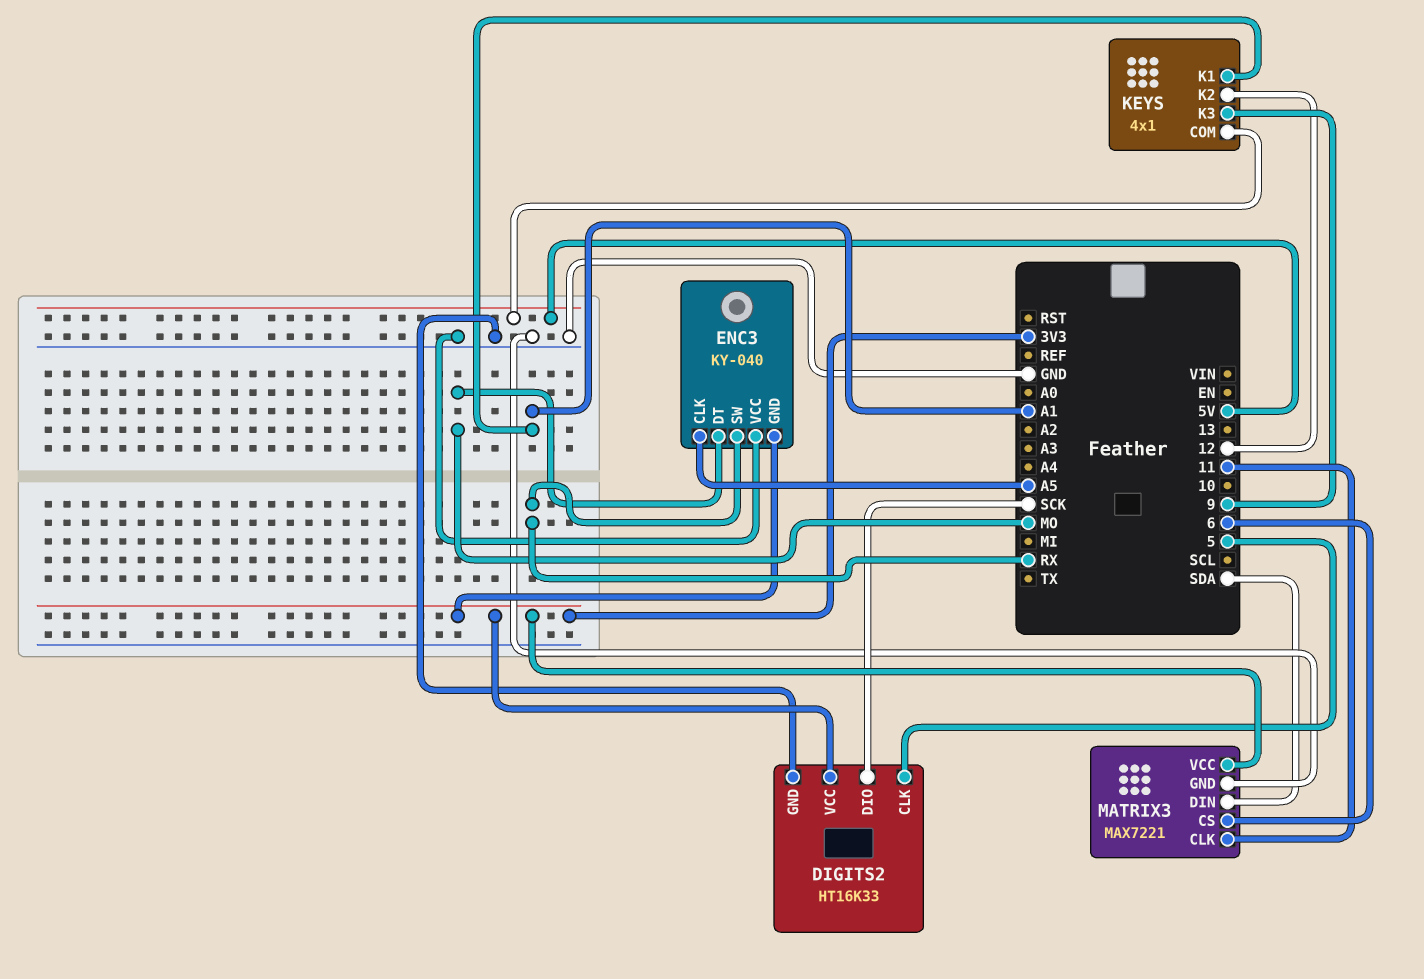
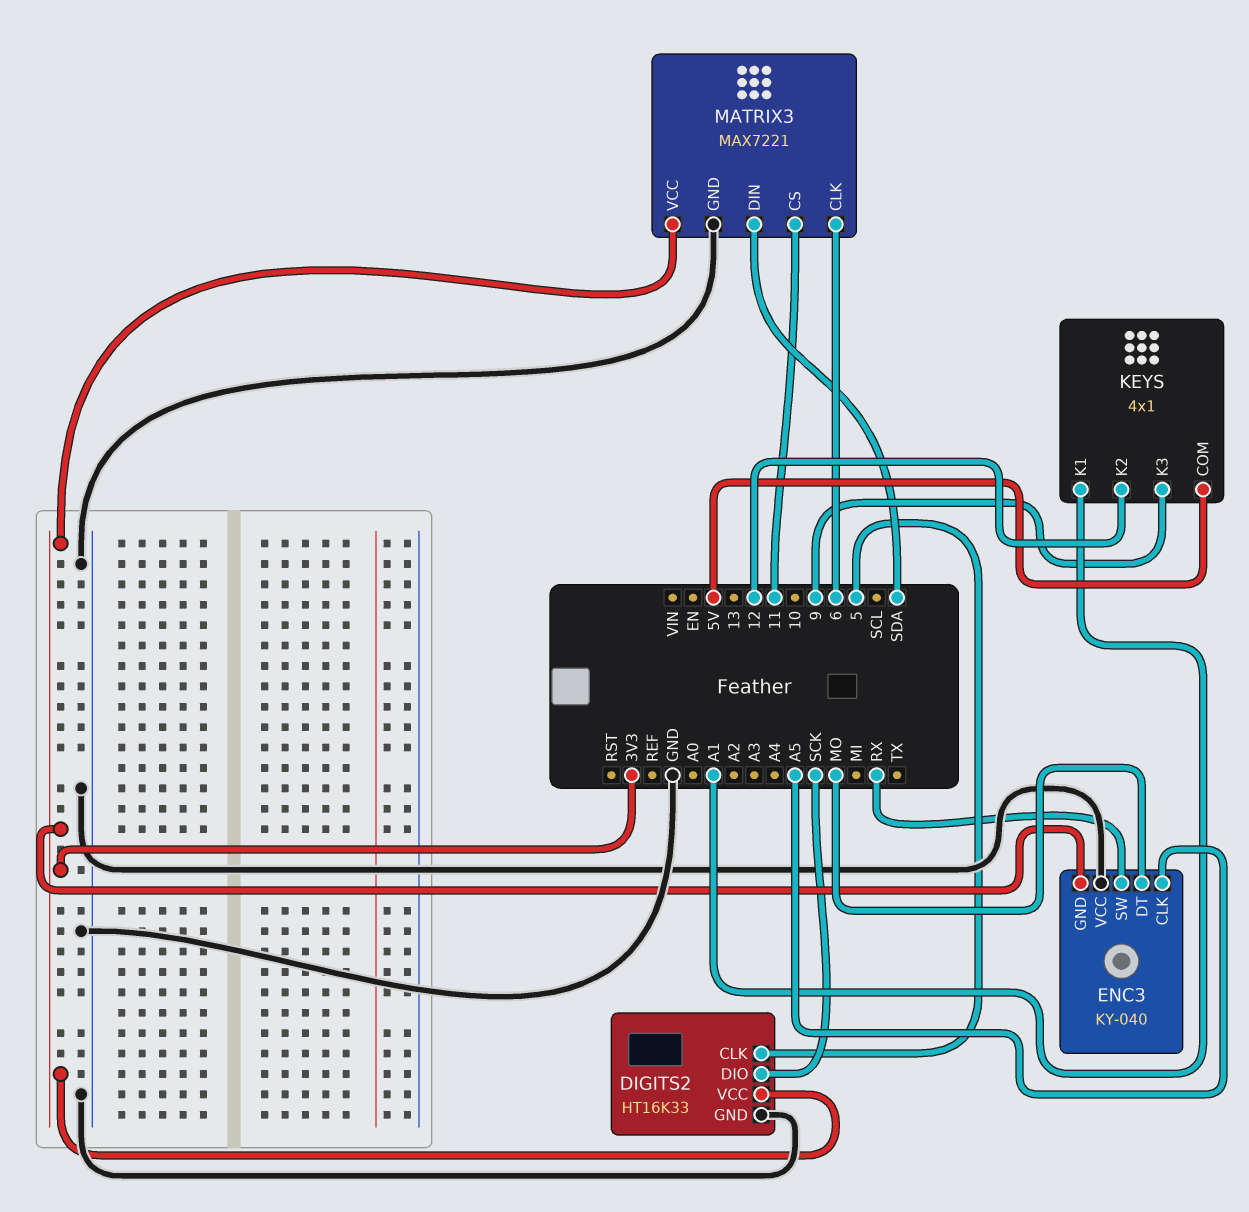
MATRIX3 pin CLK: 11 -> 6
MATRIX3 pin CS: 6 -> 11

